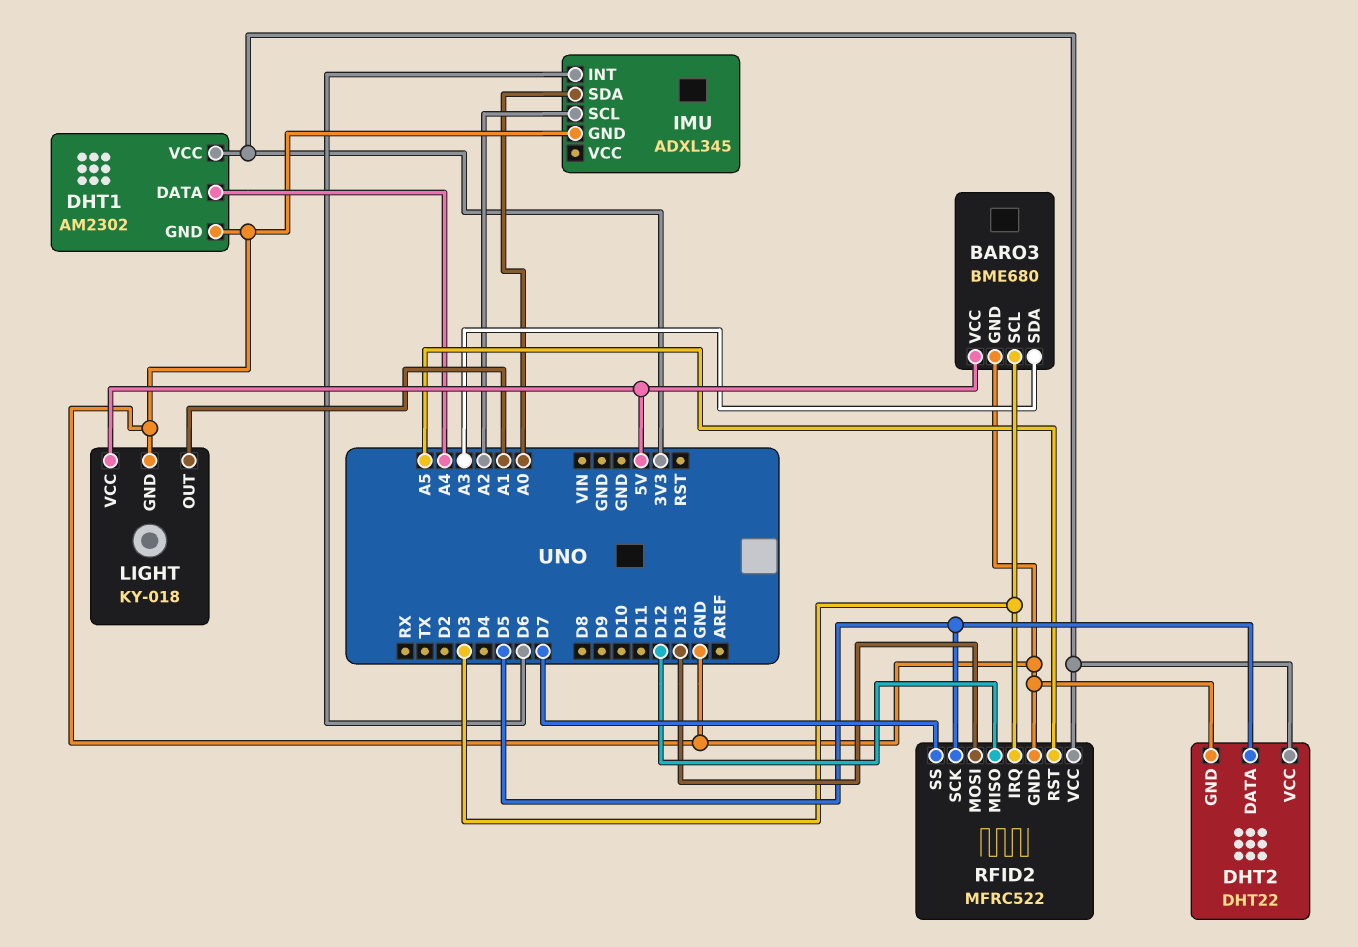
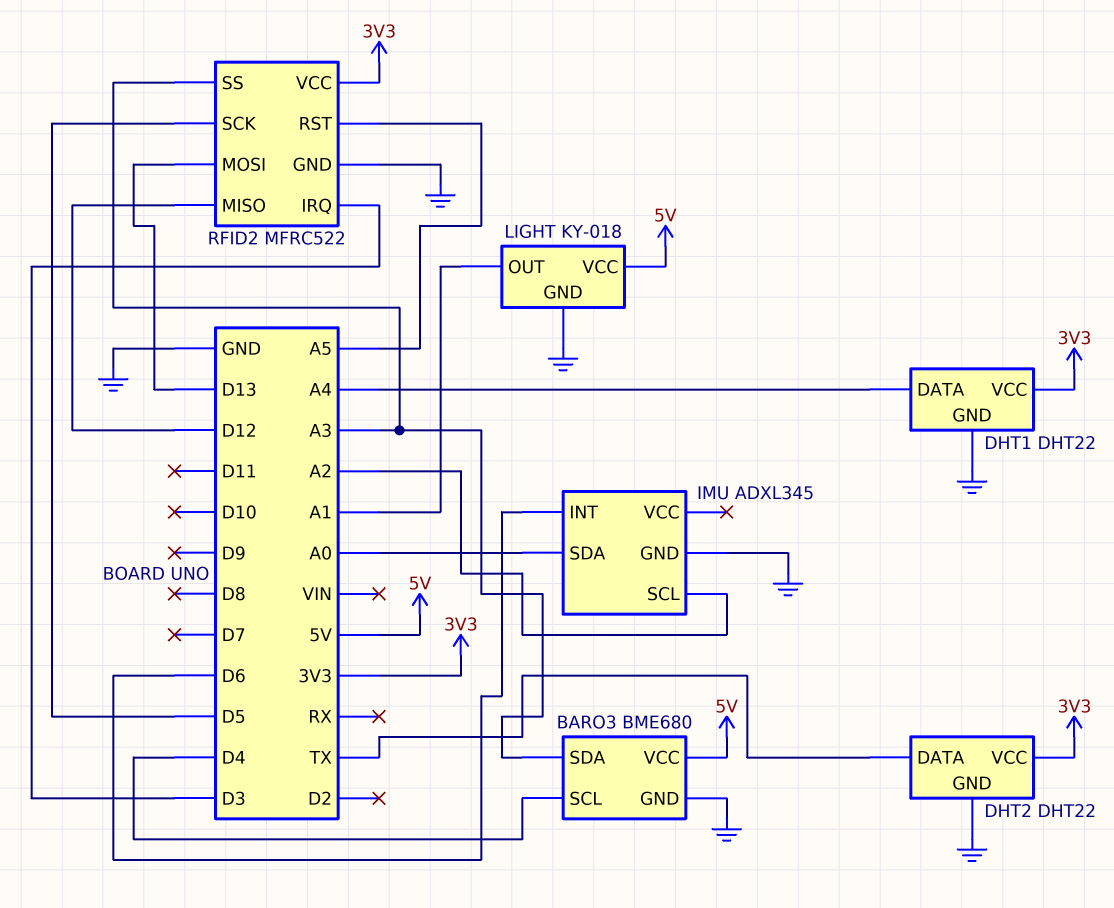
BARO3 pin SCL: D3 -> D4
DHT1: AM2302 -> DHT22
DHT2 pin DATA: D5 -> TX
RFID2 pin SS: D7 -> A3

